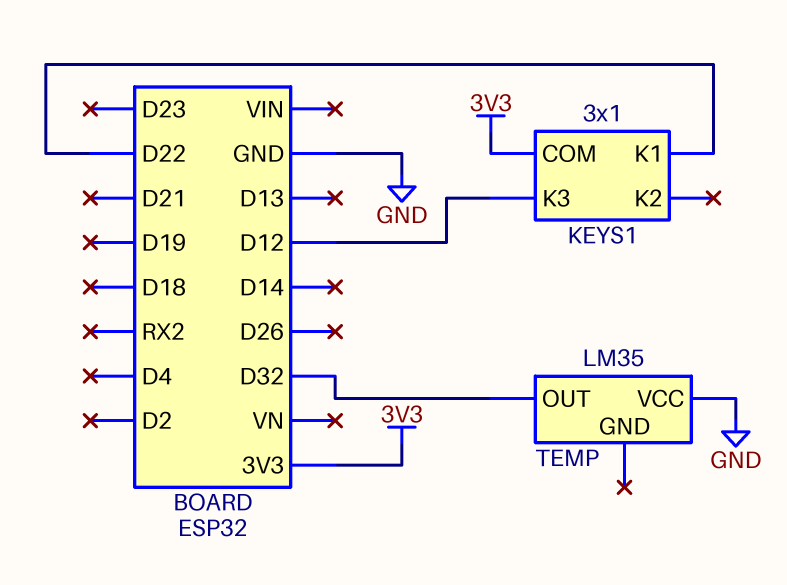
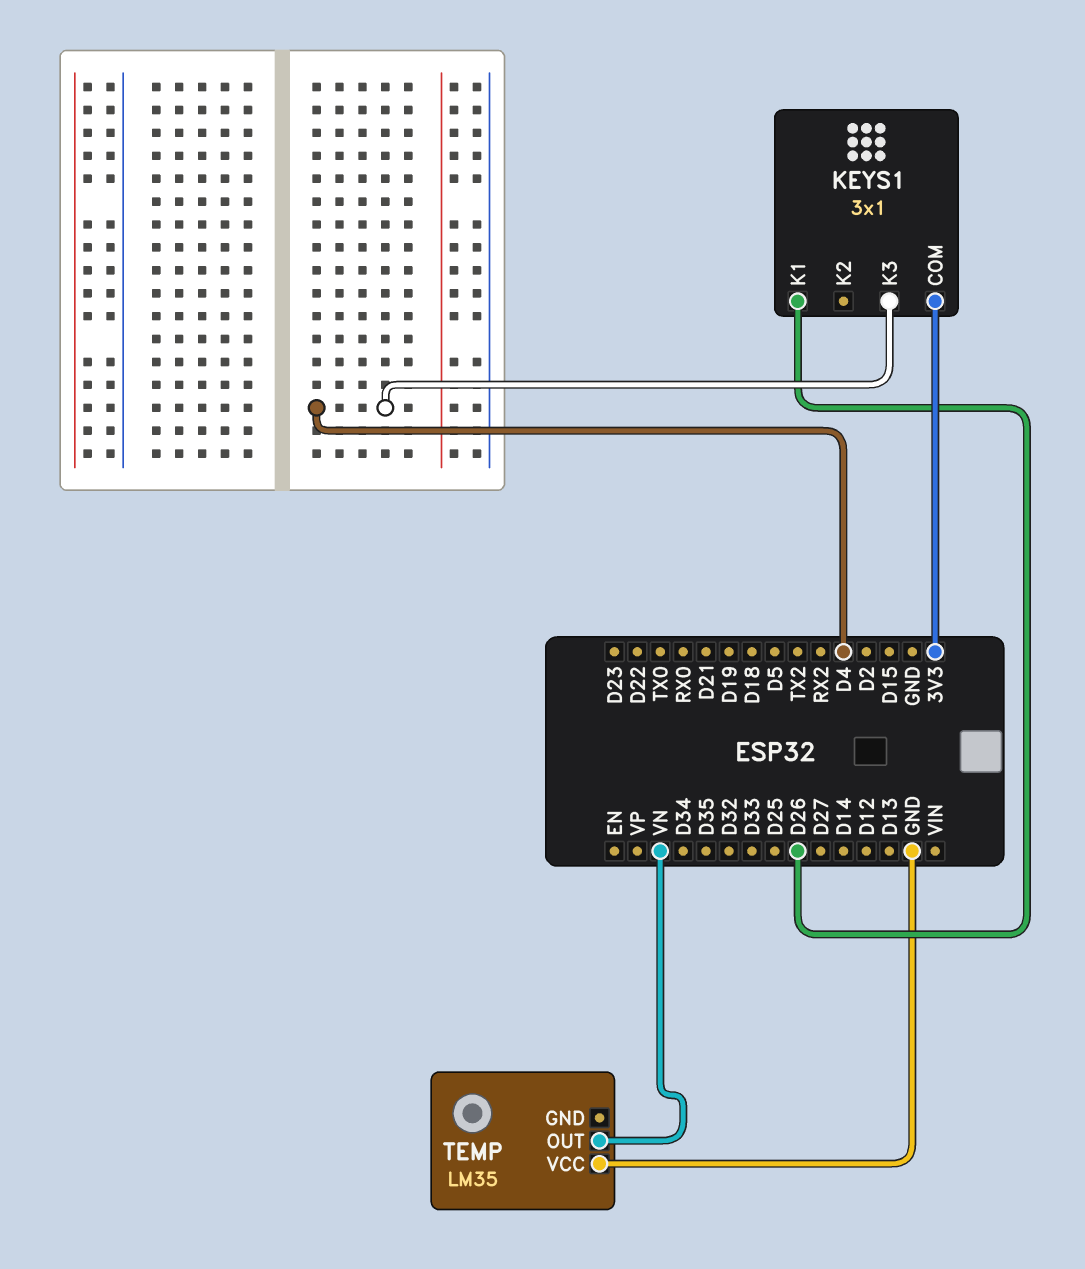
KEYS1 pin K1: D22 -> D26
KEYS1 pin K3: D12 -> D4
TEMP pin OUT: D32 -> VN

